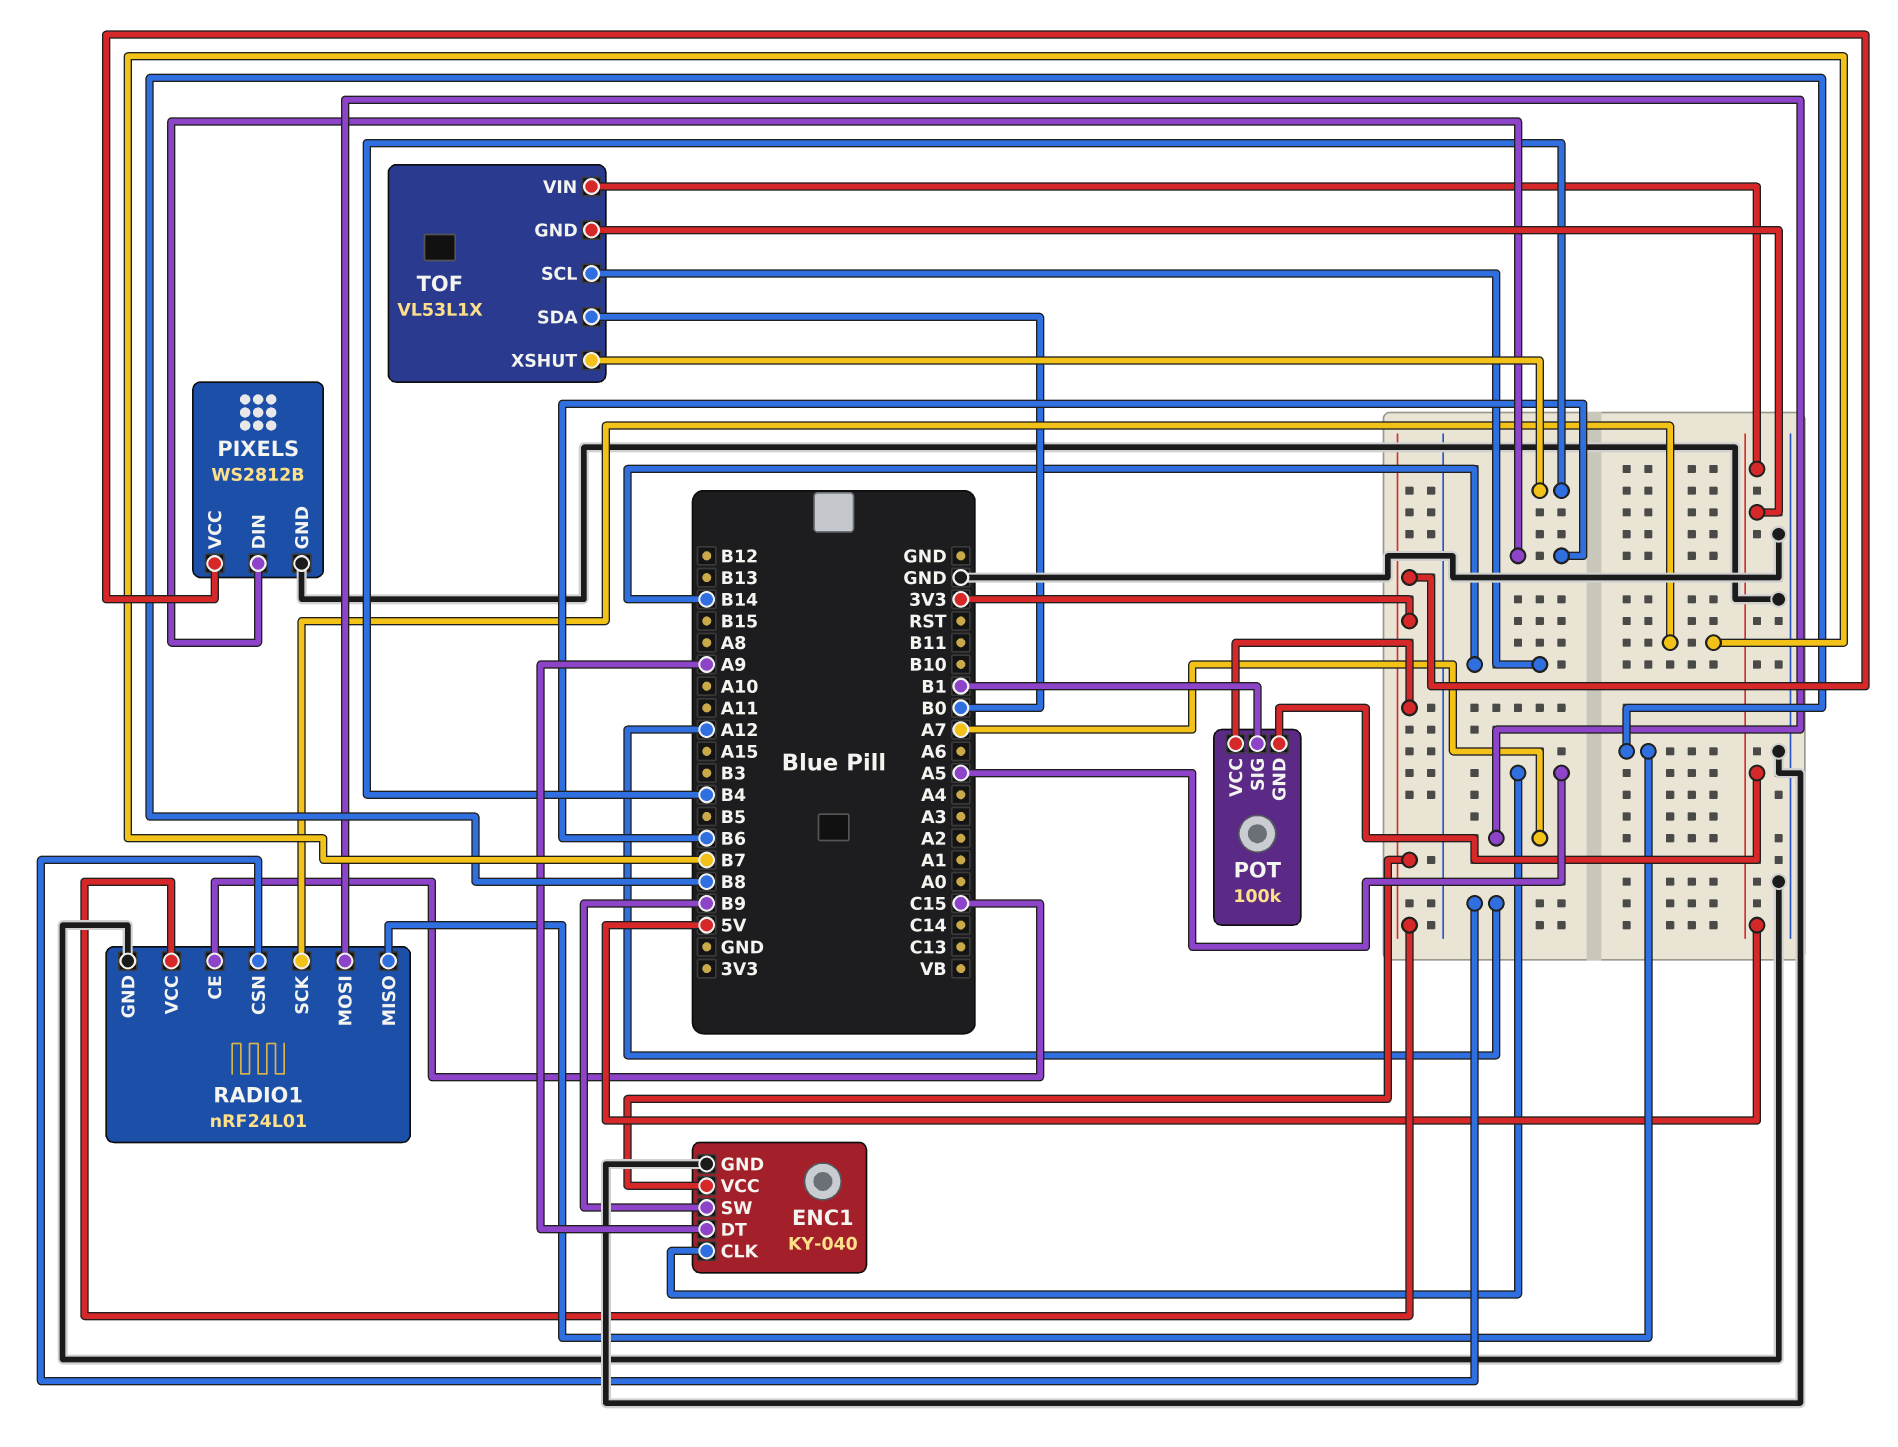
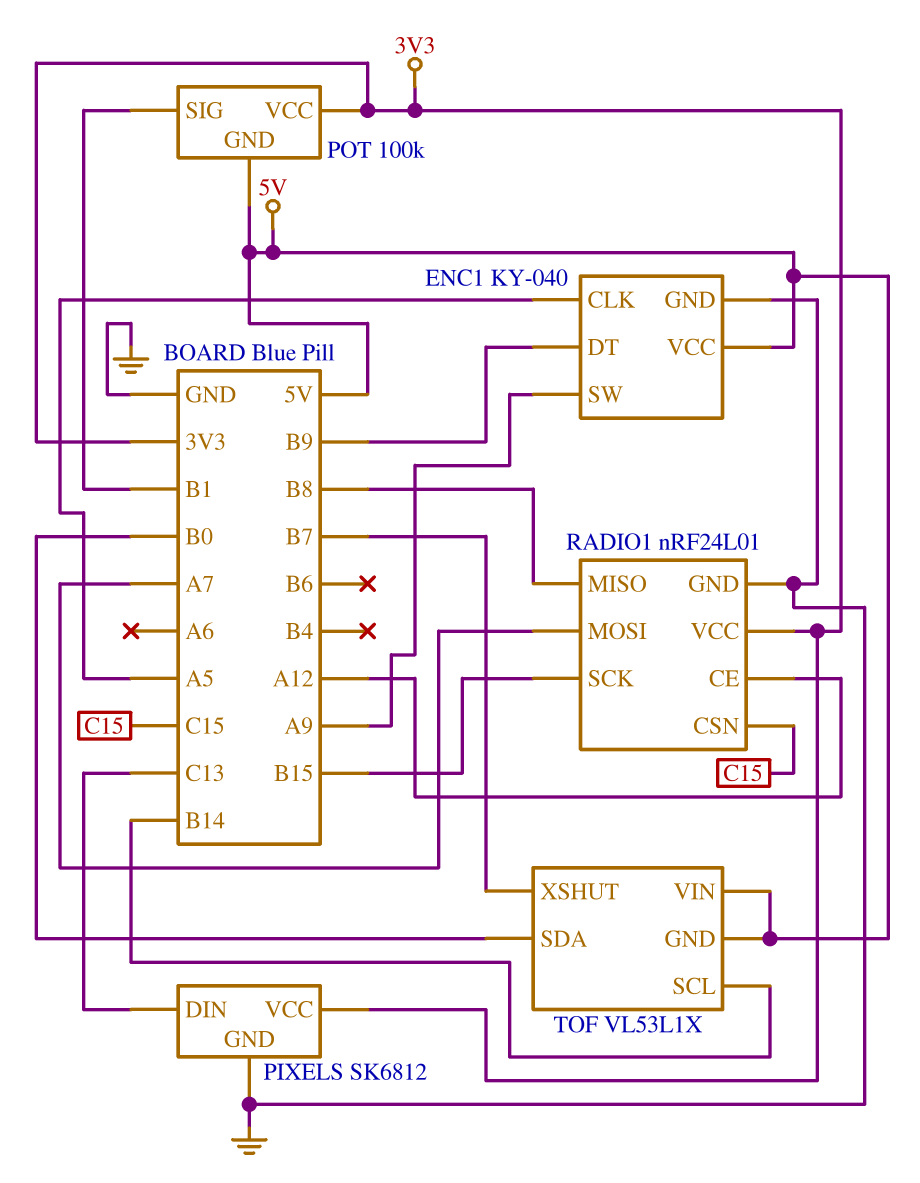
ENC1 pin DT: A9 -> B9
ENC1 pin SW: B9 -> A9
ENC1 pin VCC: 3V3 -> 5V
PIXELS: WS2812B -> SK6812
PIXELS pin DIN: B6 -> C13
RADIO1 pin CE: C15 -> A12
RADIO1 pin CSN: A12 -> C15
RADIO1 pin SCK: B7 -> B15
TOF pin XSHUT: B4 -> B7

